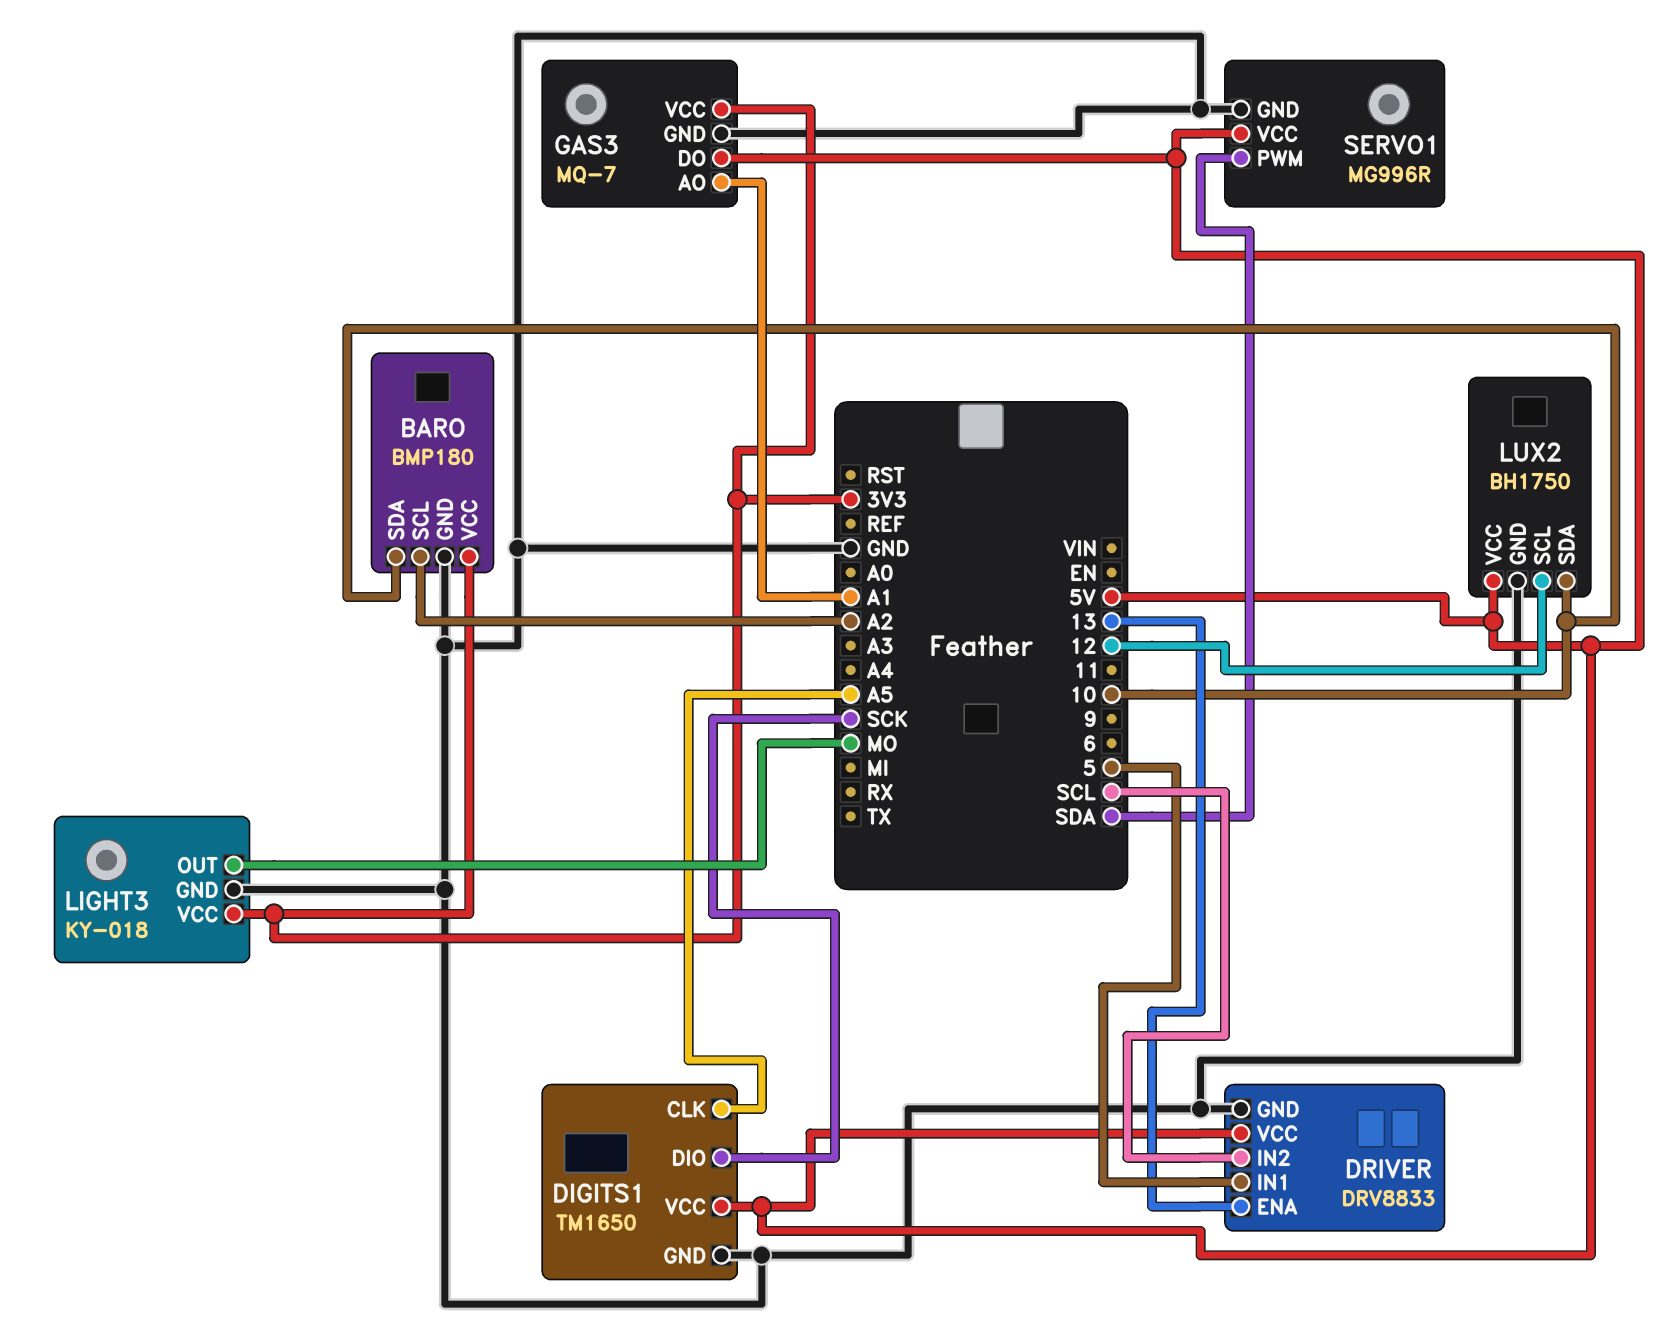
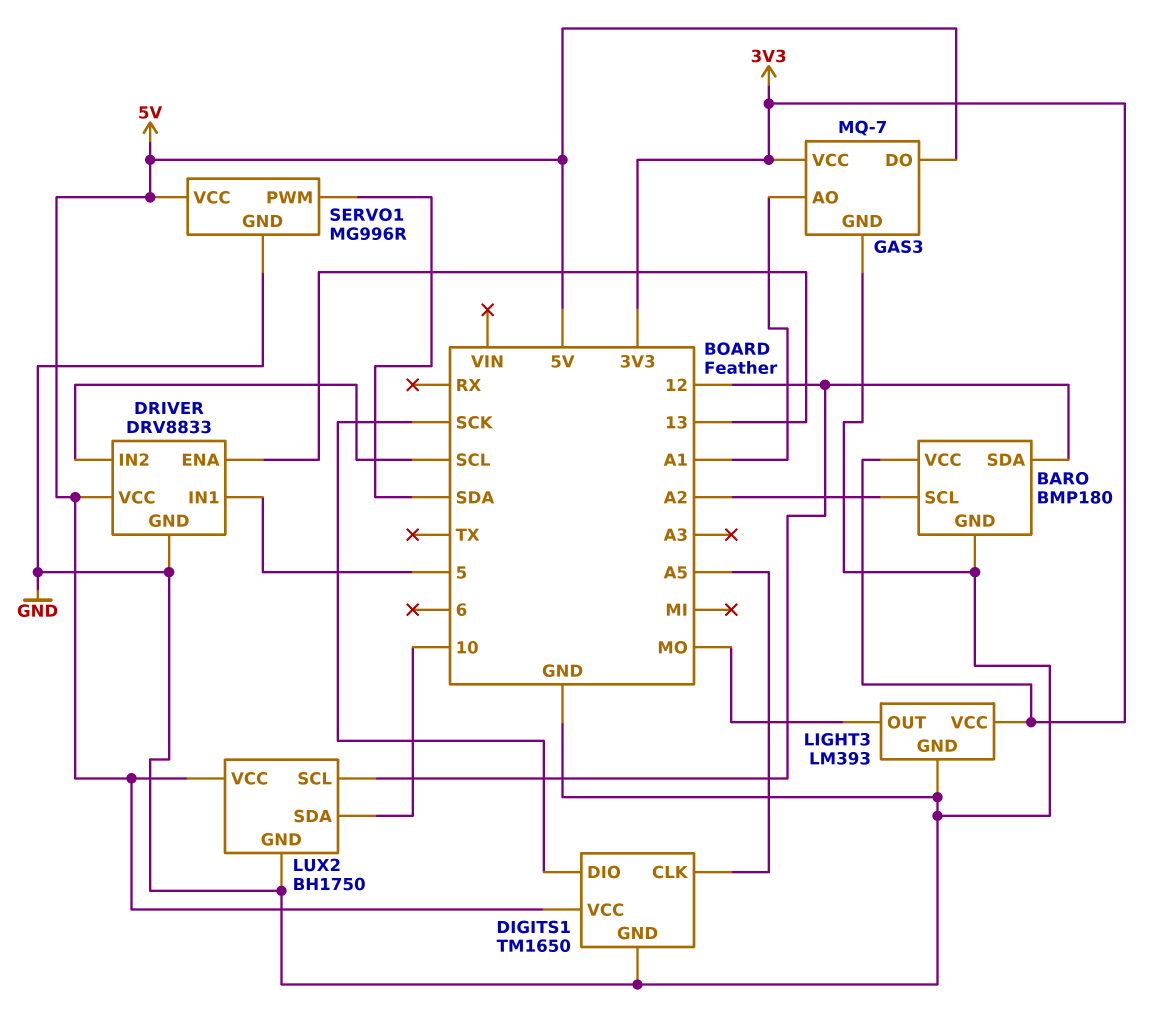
BARO pin SDA: 10 -> 12
LIGHT3: KY-018 -> LM393

